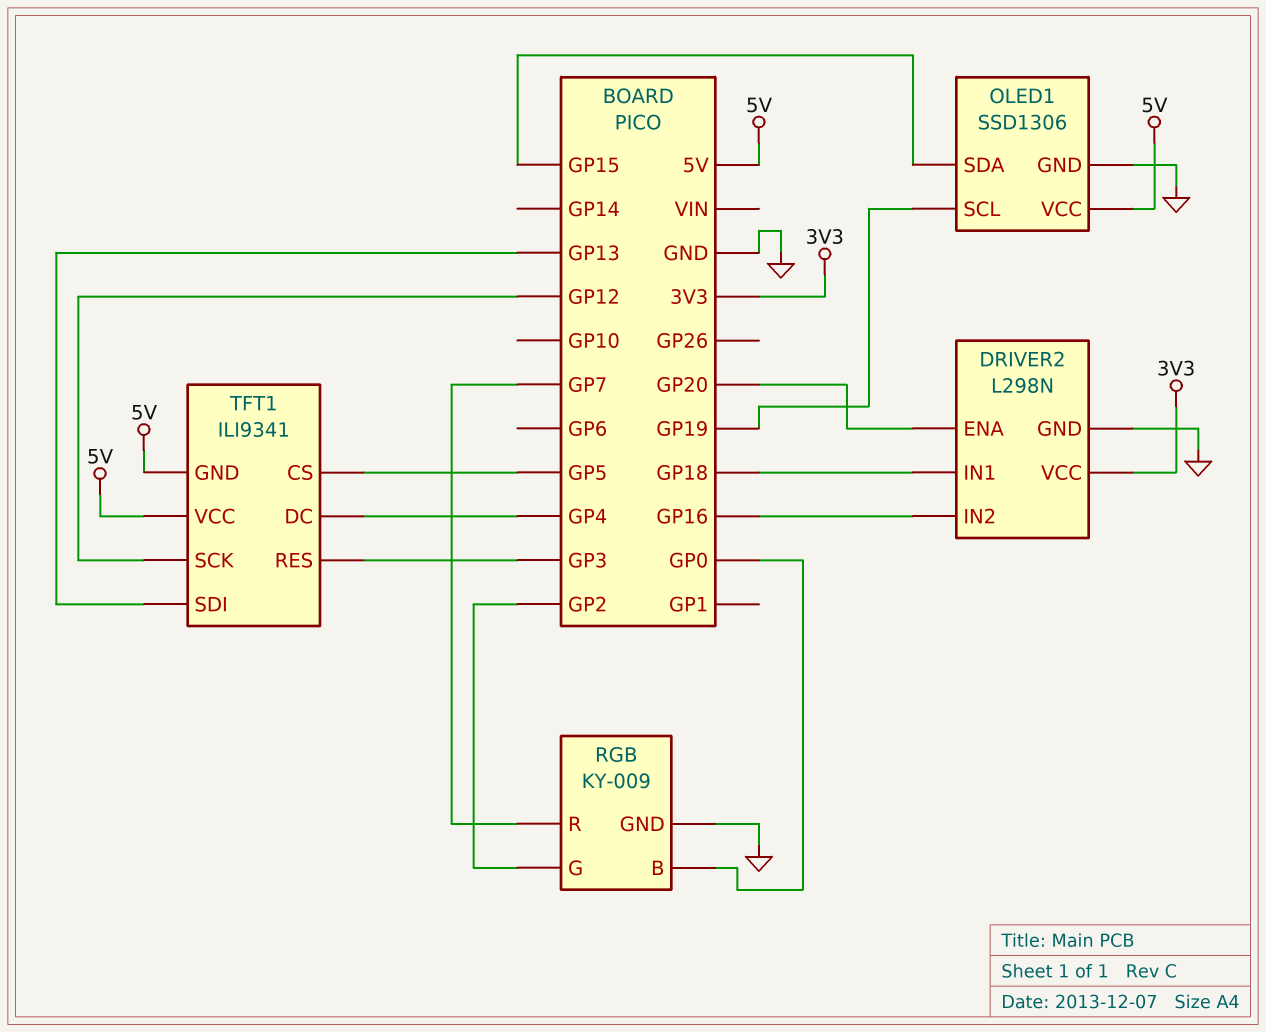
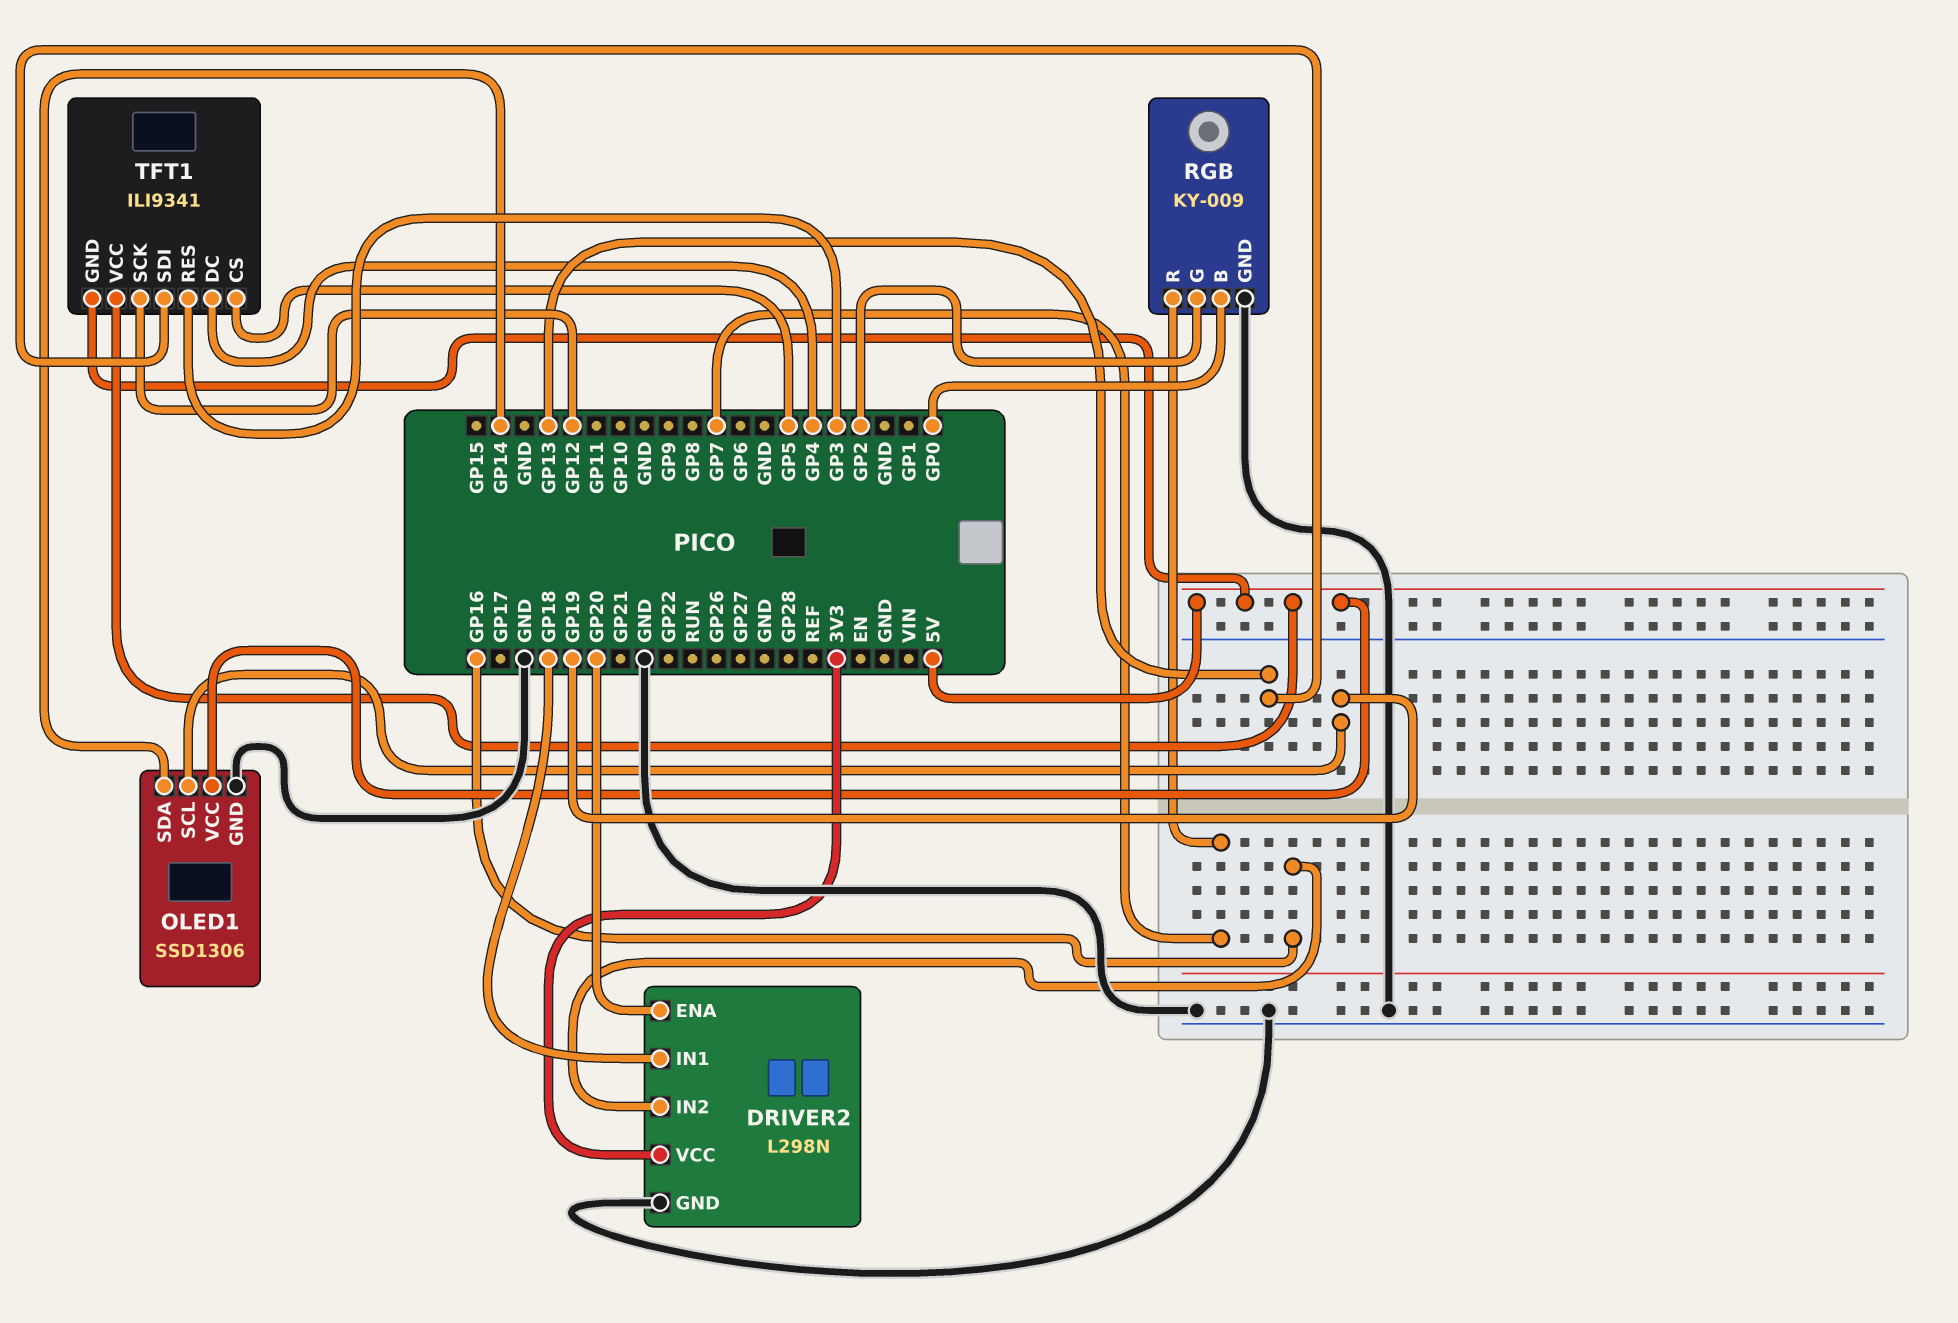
OLED1 pin SDA: GP15 -> GP14

